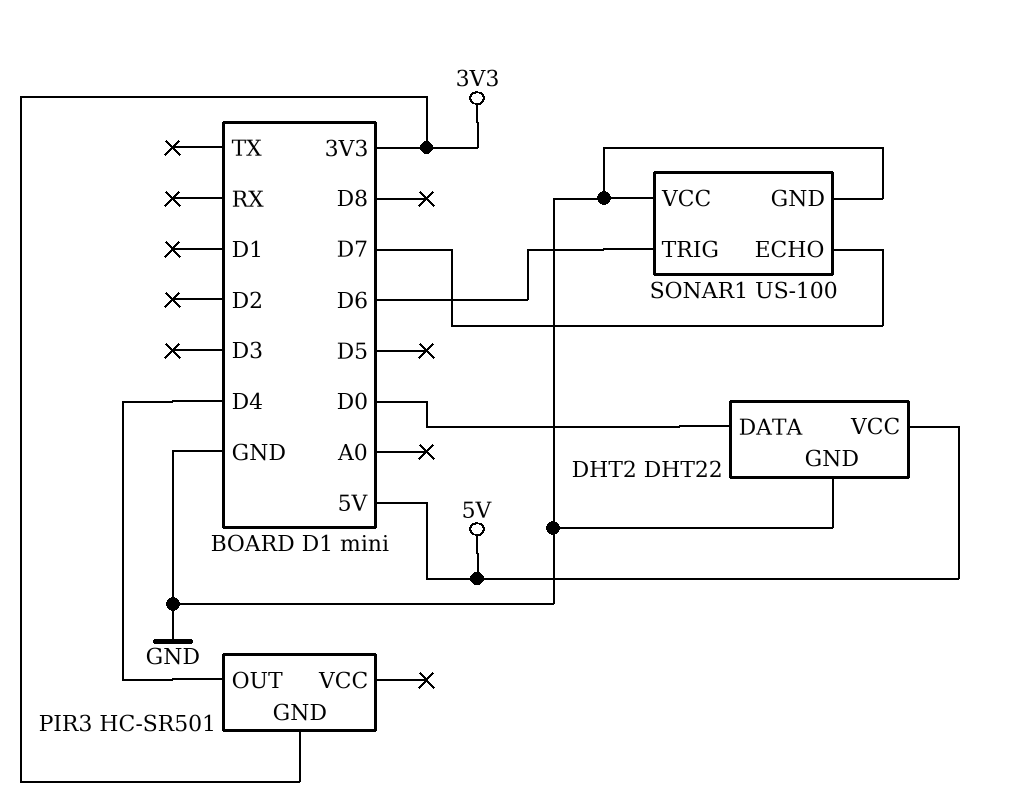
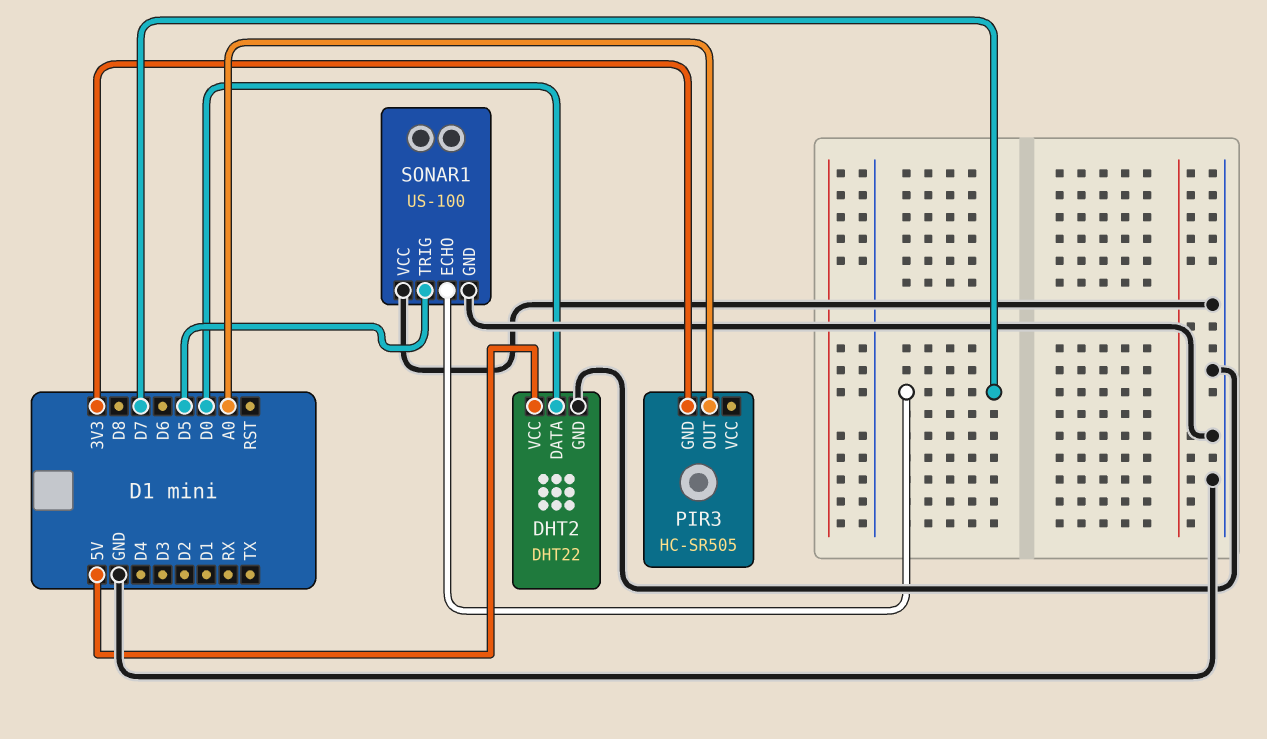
PIR3: HC-SR501 -> HC-SR505
PIR3 pin OUT: D4 -> A0
SONAR1 pin TRIG: D6 -> D5

